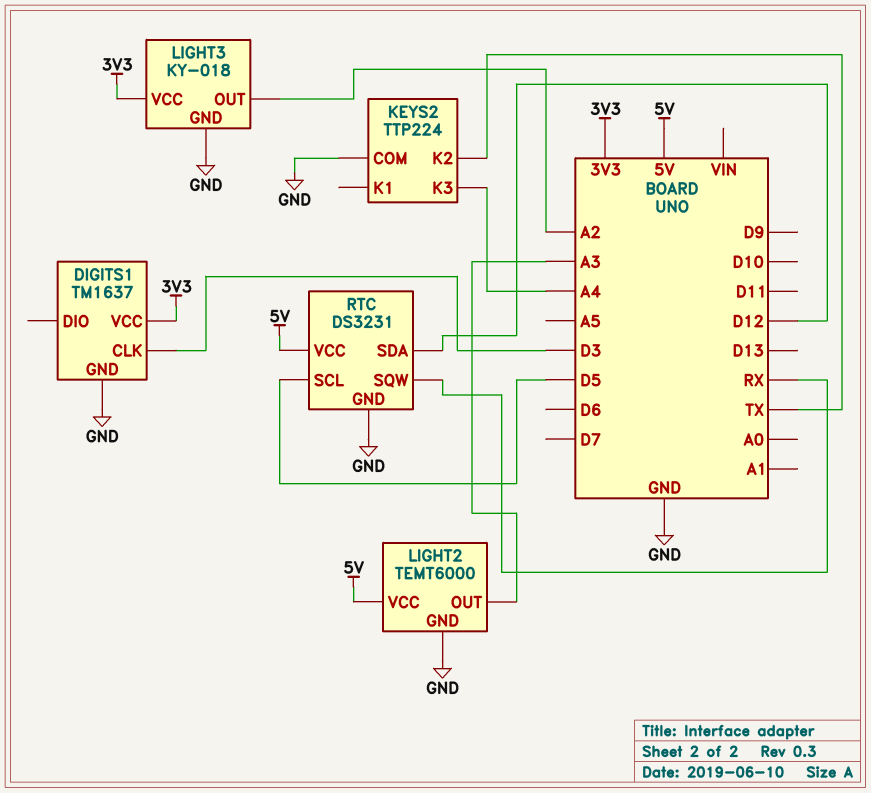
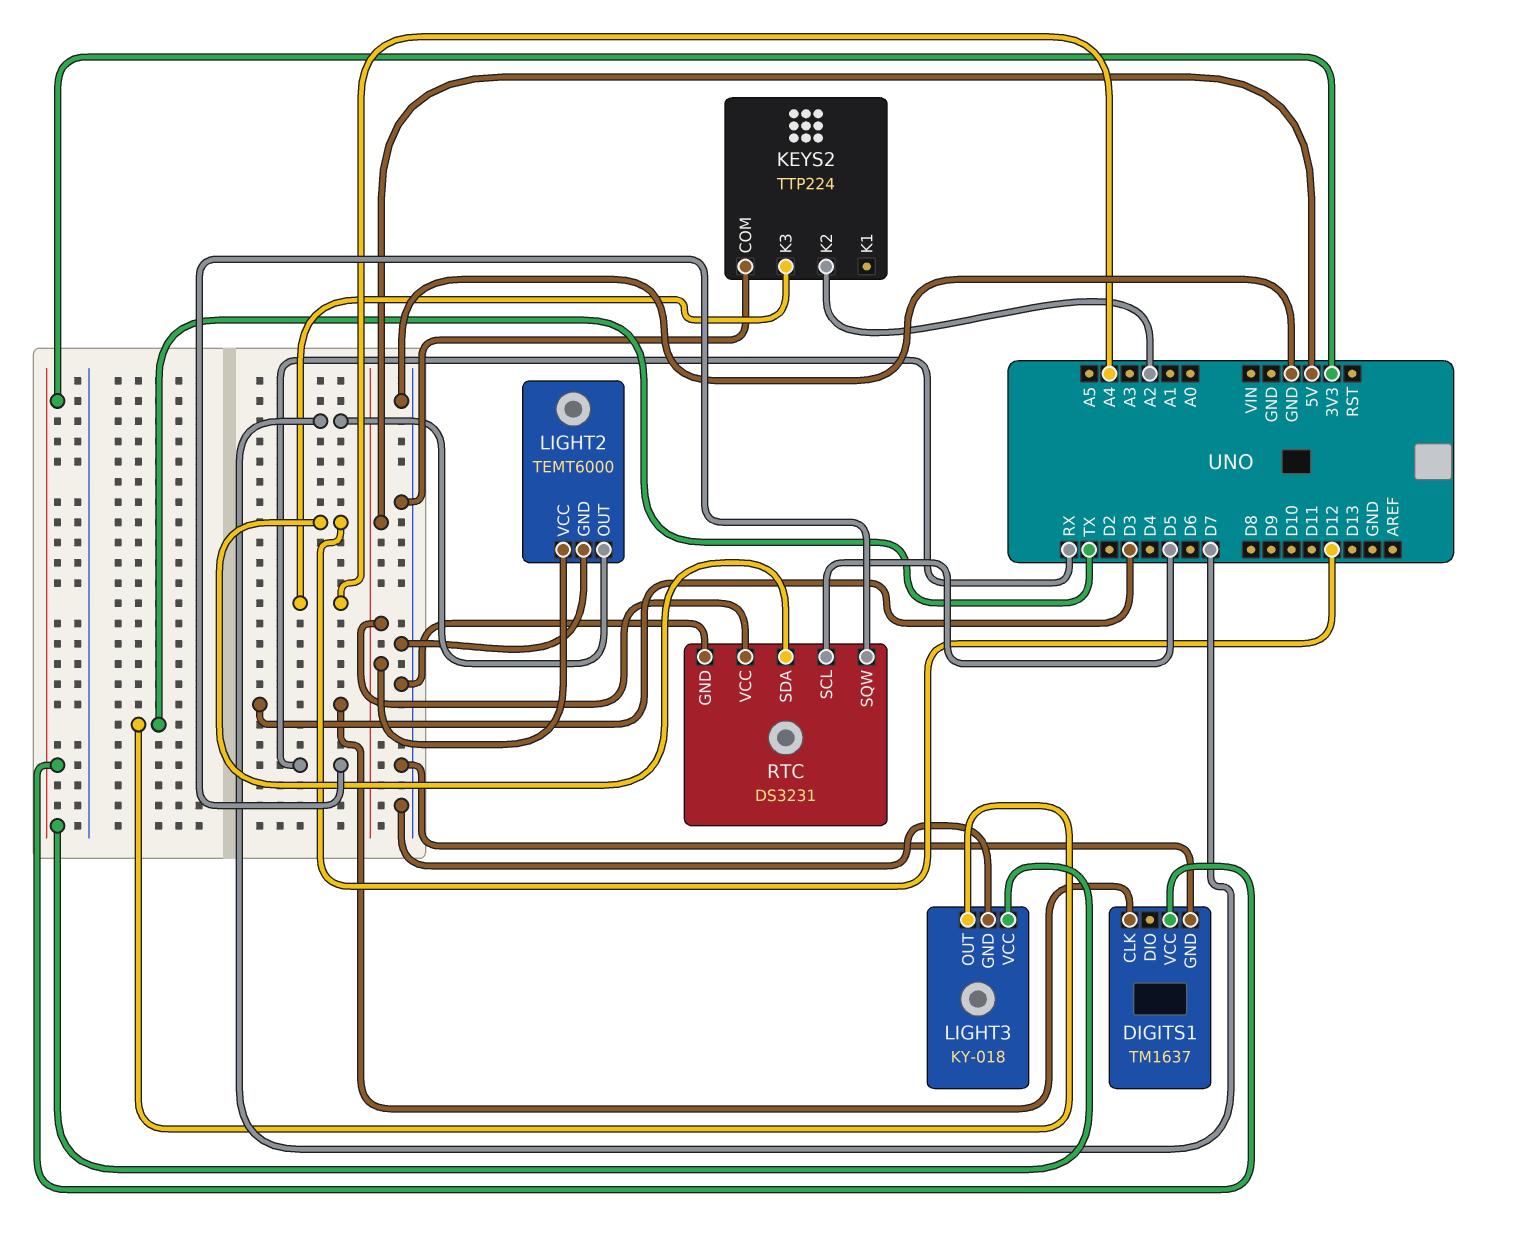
KEYS2 pin K2: TX -> A2
LIGHT2 pin OUT: A3 -> D7
LIGHT3 pin OUT: A2 -> TX

